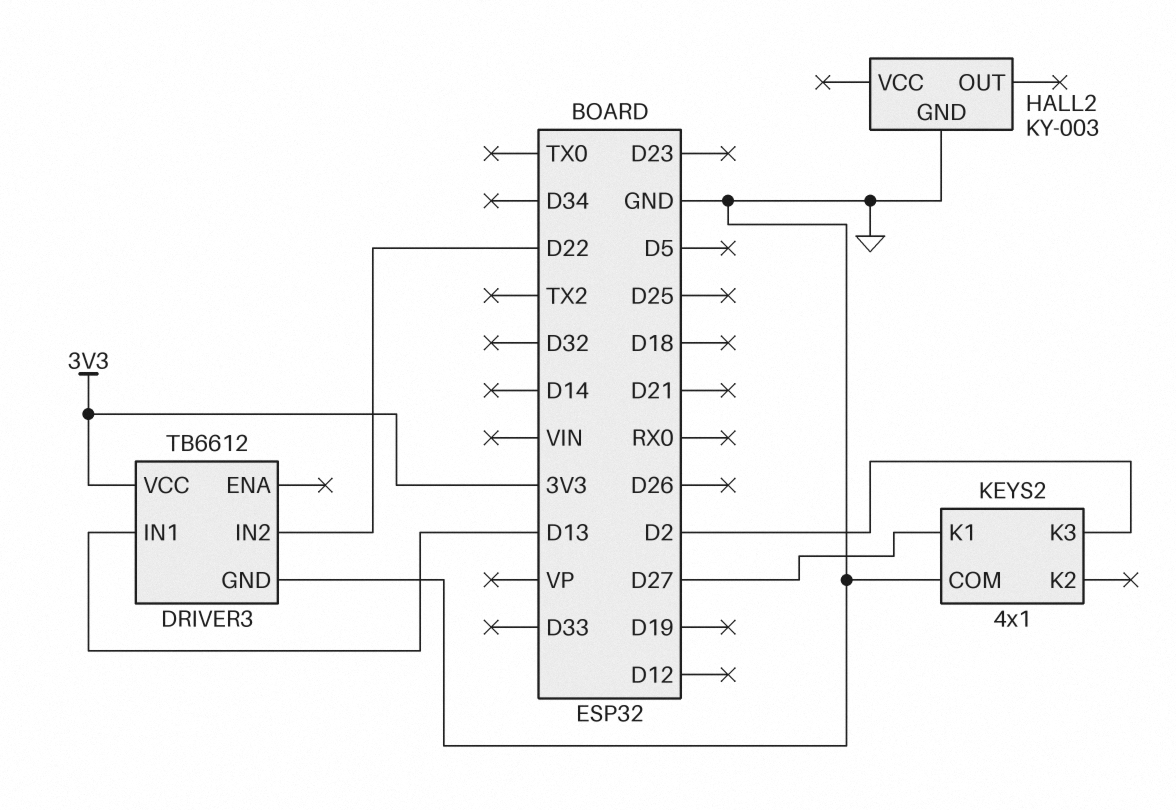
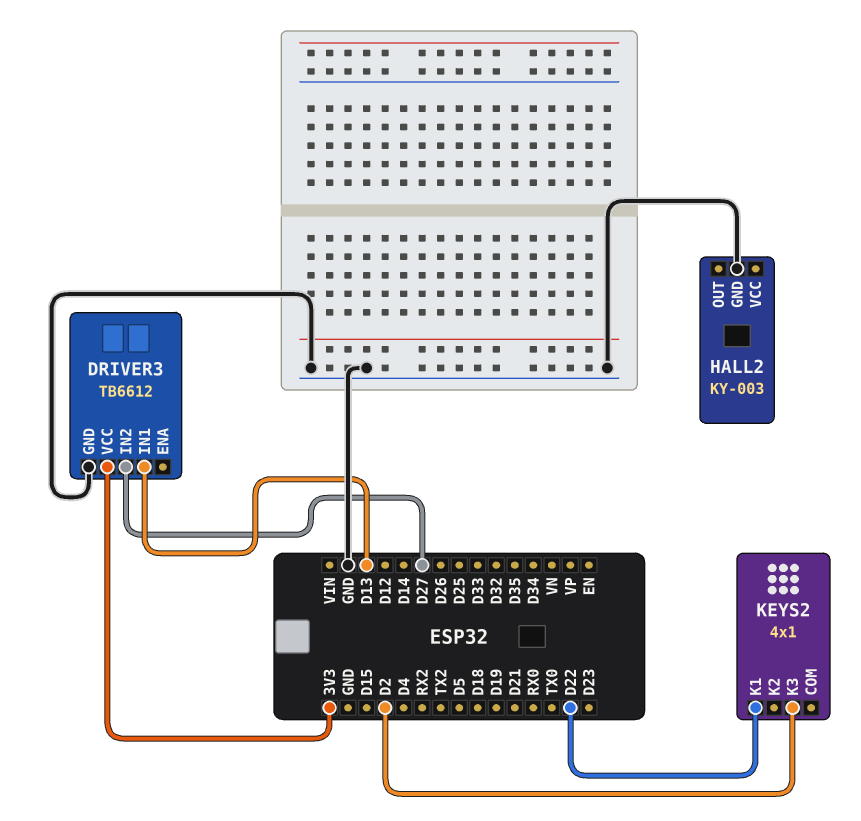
DRIVER3 pin IN2: D22 -> D27
KEYS2 pin COM: GND -> none
KEYS2 pin K1: D27 -> D22

